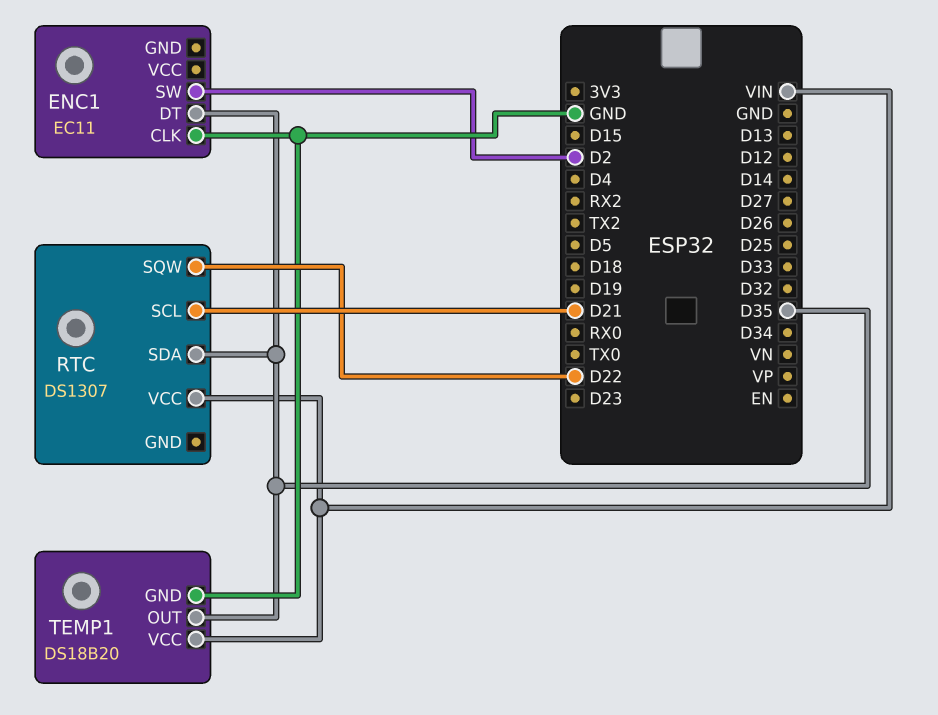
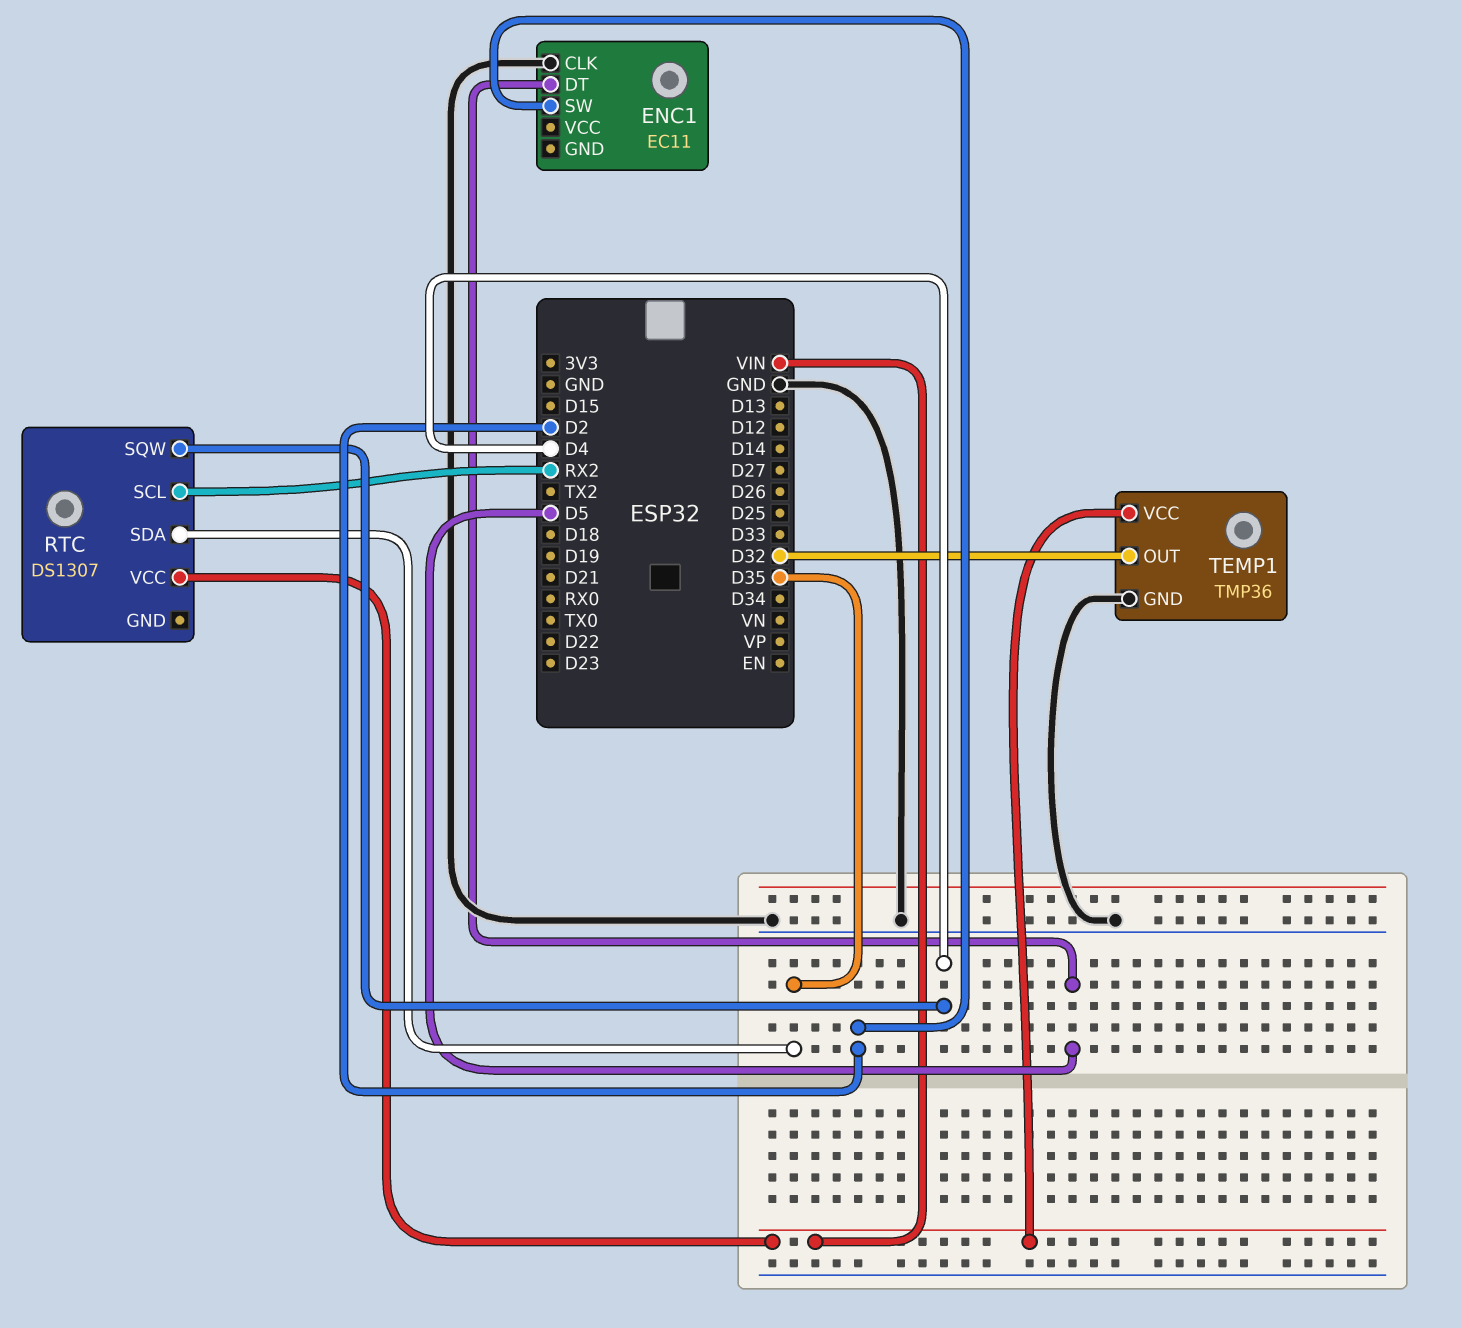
ENC1 pin DT: D35 -> D5
RTC pin SCL: D21 -> RX2
RTC pin SQW: D22 -> D4
TEMP1: DS18B20 -> TMP36
TEMP1 pin OUT: D35 -> D32

